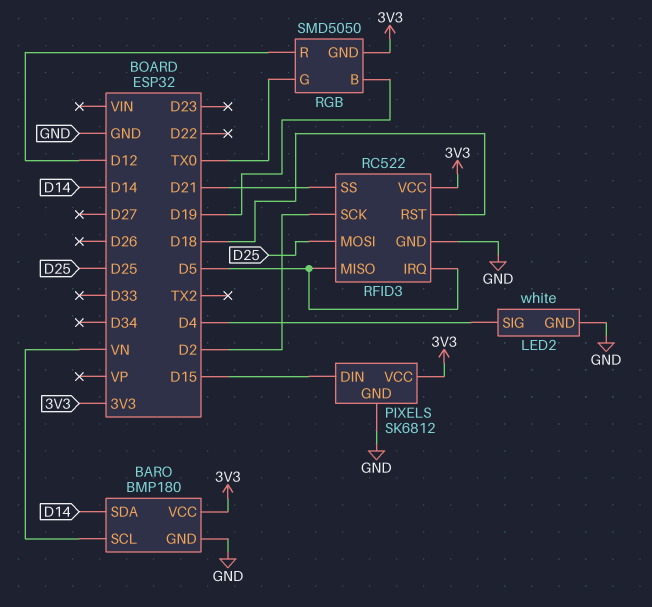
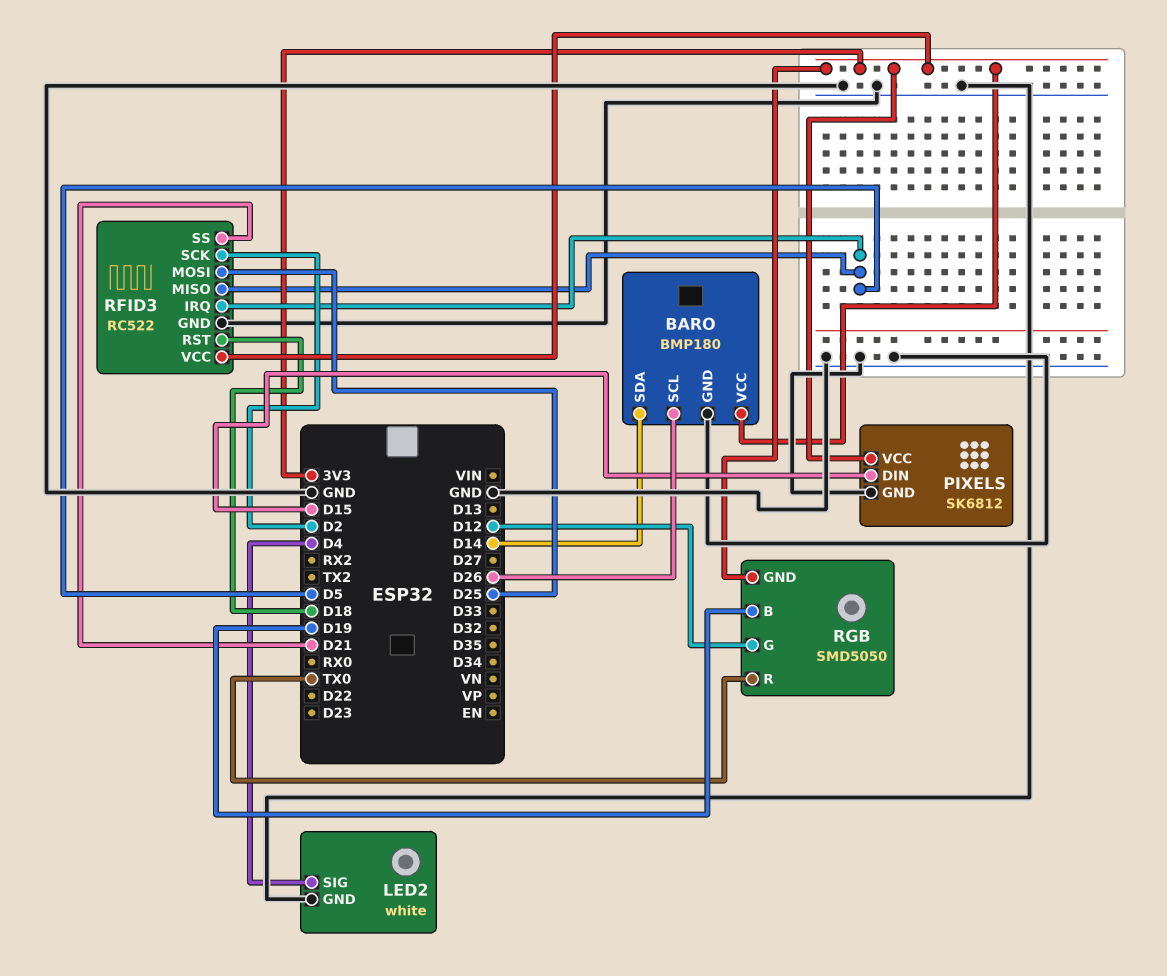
BARO pin SCL: VN -> D26
RGB pin G: TX0 -> D12
RGB pin R: D12 -> TX0

